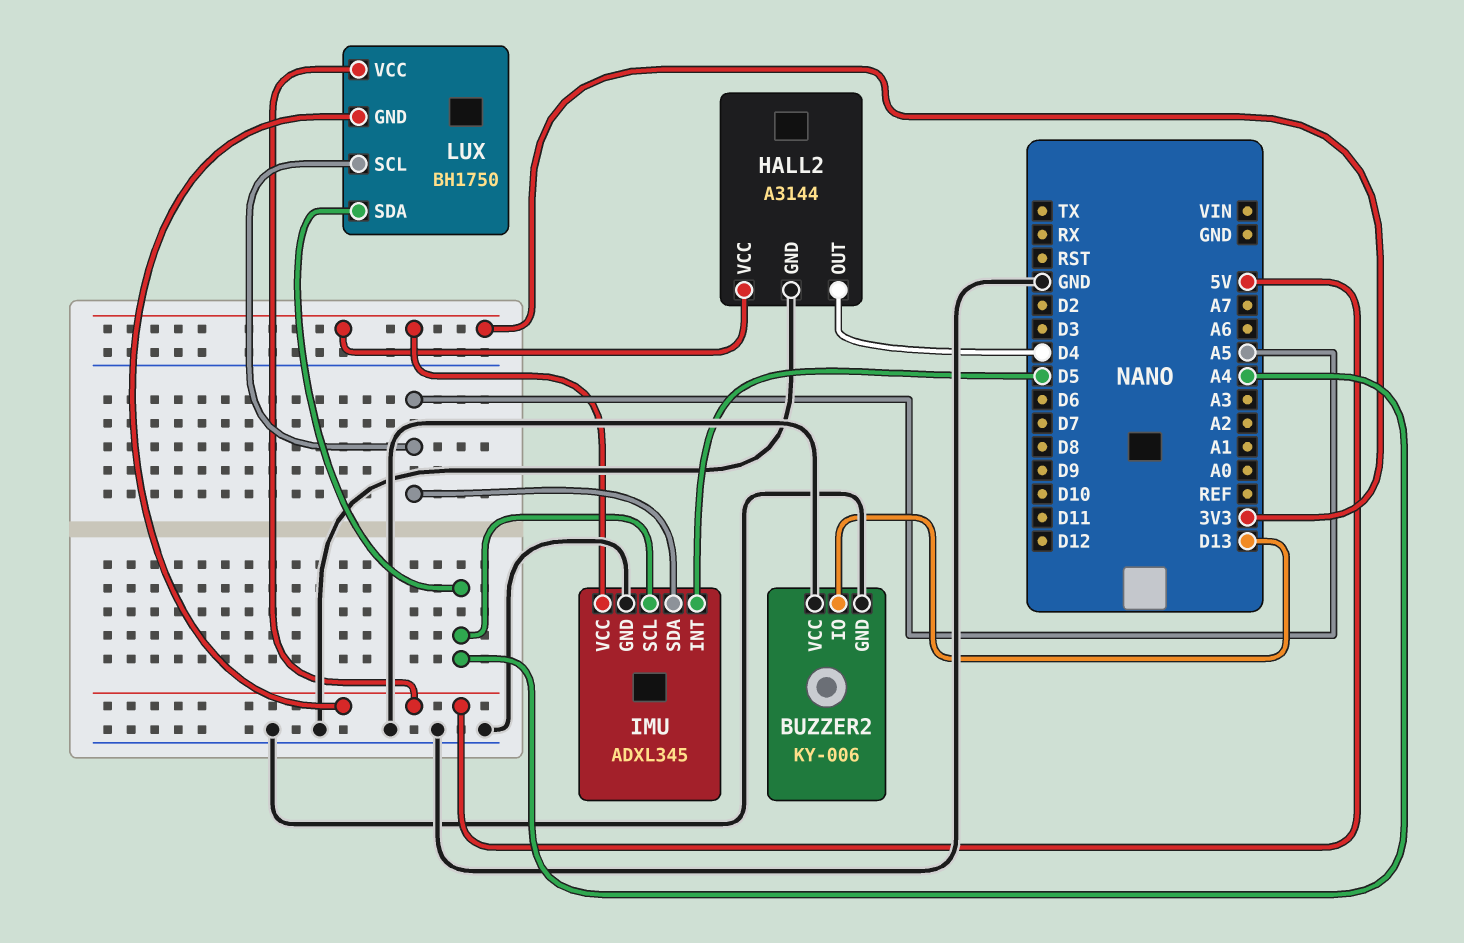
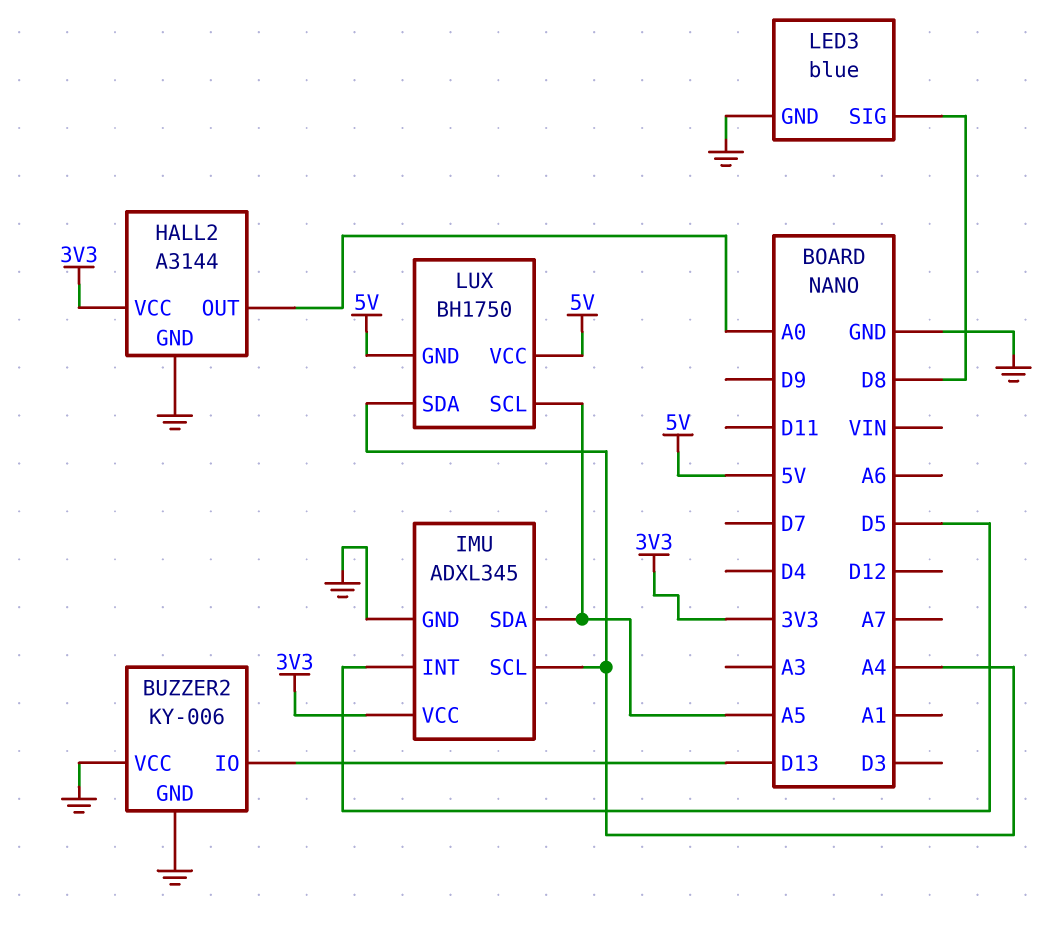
HALL2 pin OUT: D4 -> A0
LED3: none -> blue
LED3 pin GND: none -> GND
LED3 pin SIG: none -> D8

